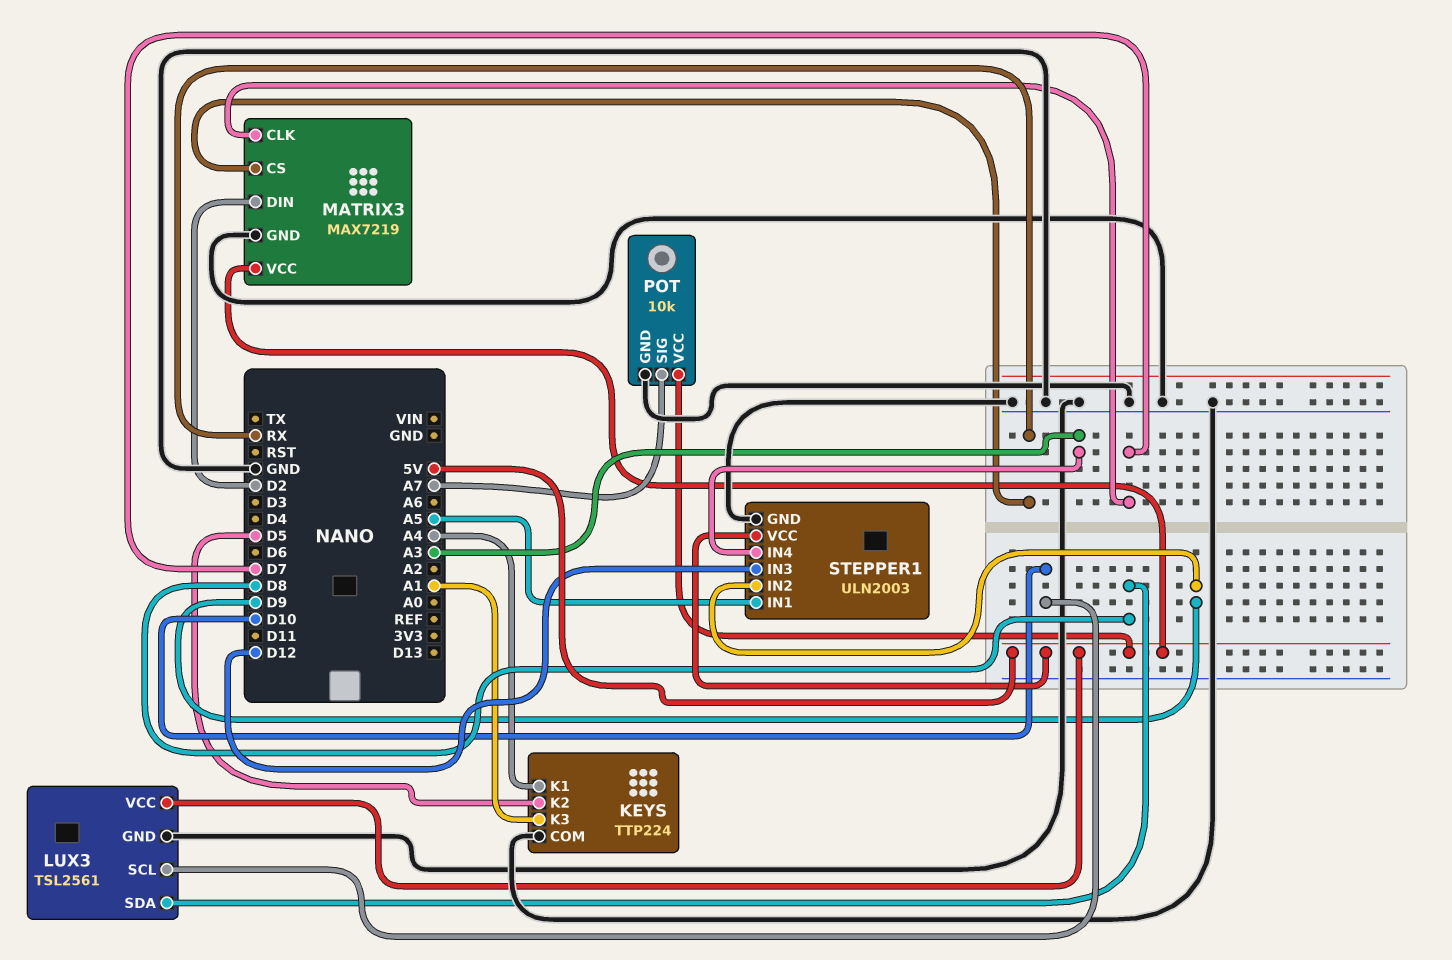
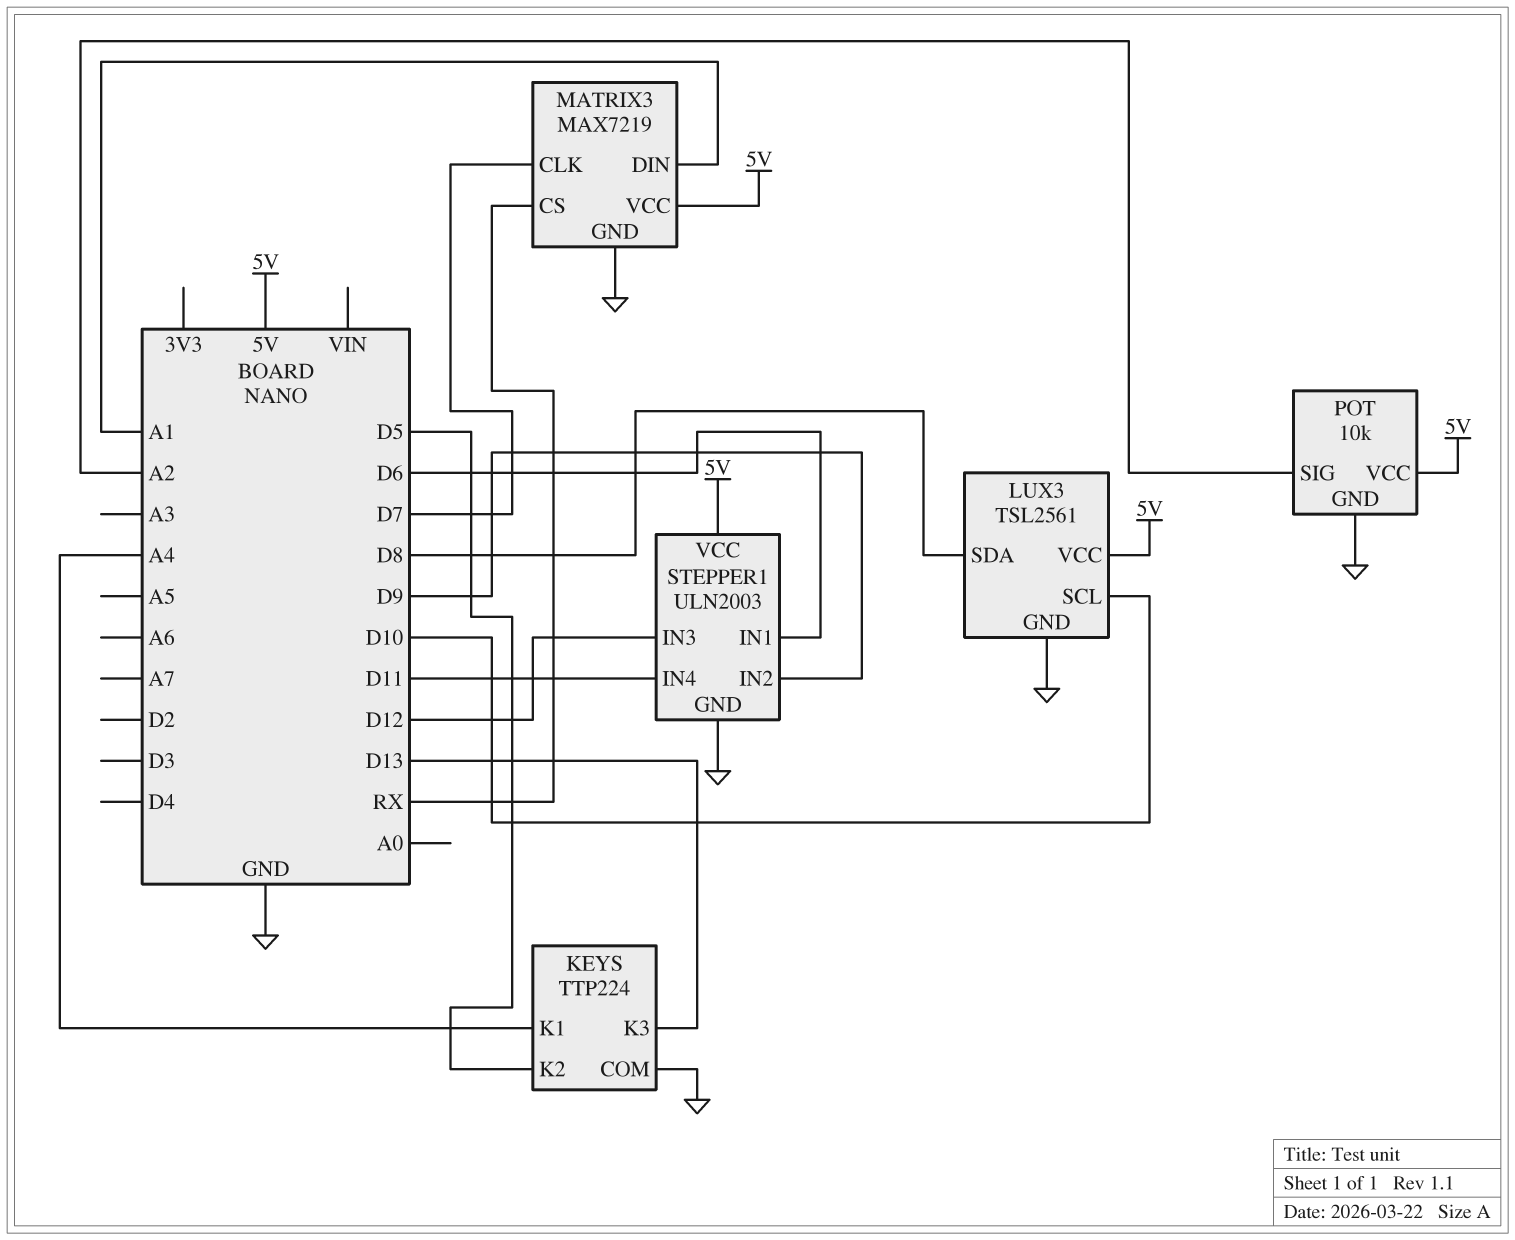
KEYS pin K3: A1 -> D13
MATRIX3 pin DIN: D2 -> A1
POT pin SIG: A7 -> A2
STEPPER1 pin IN1: A5 -> D6
STEPPER1 pin IN4: A3 -> D11

